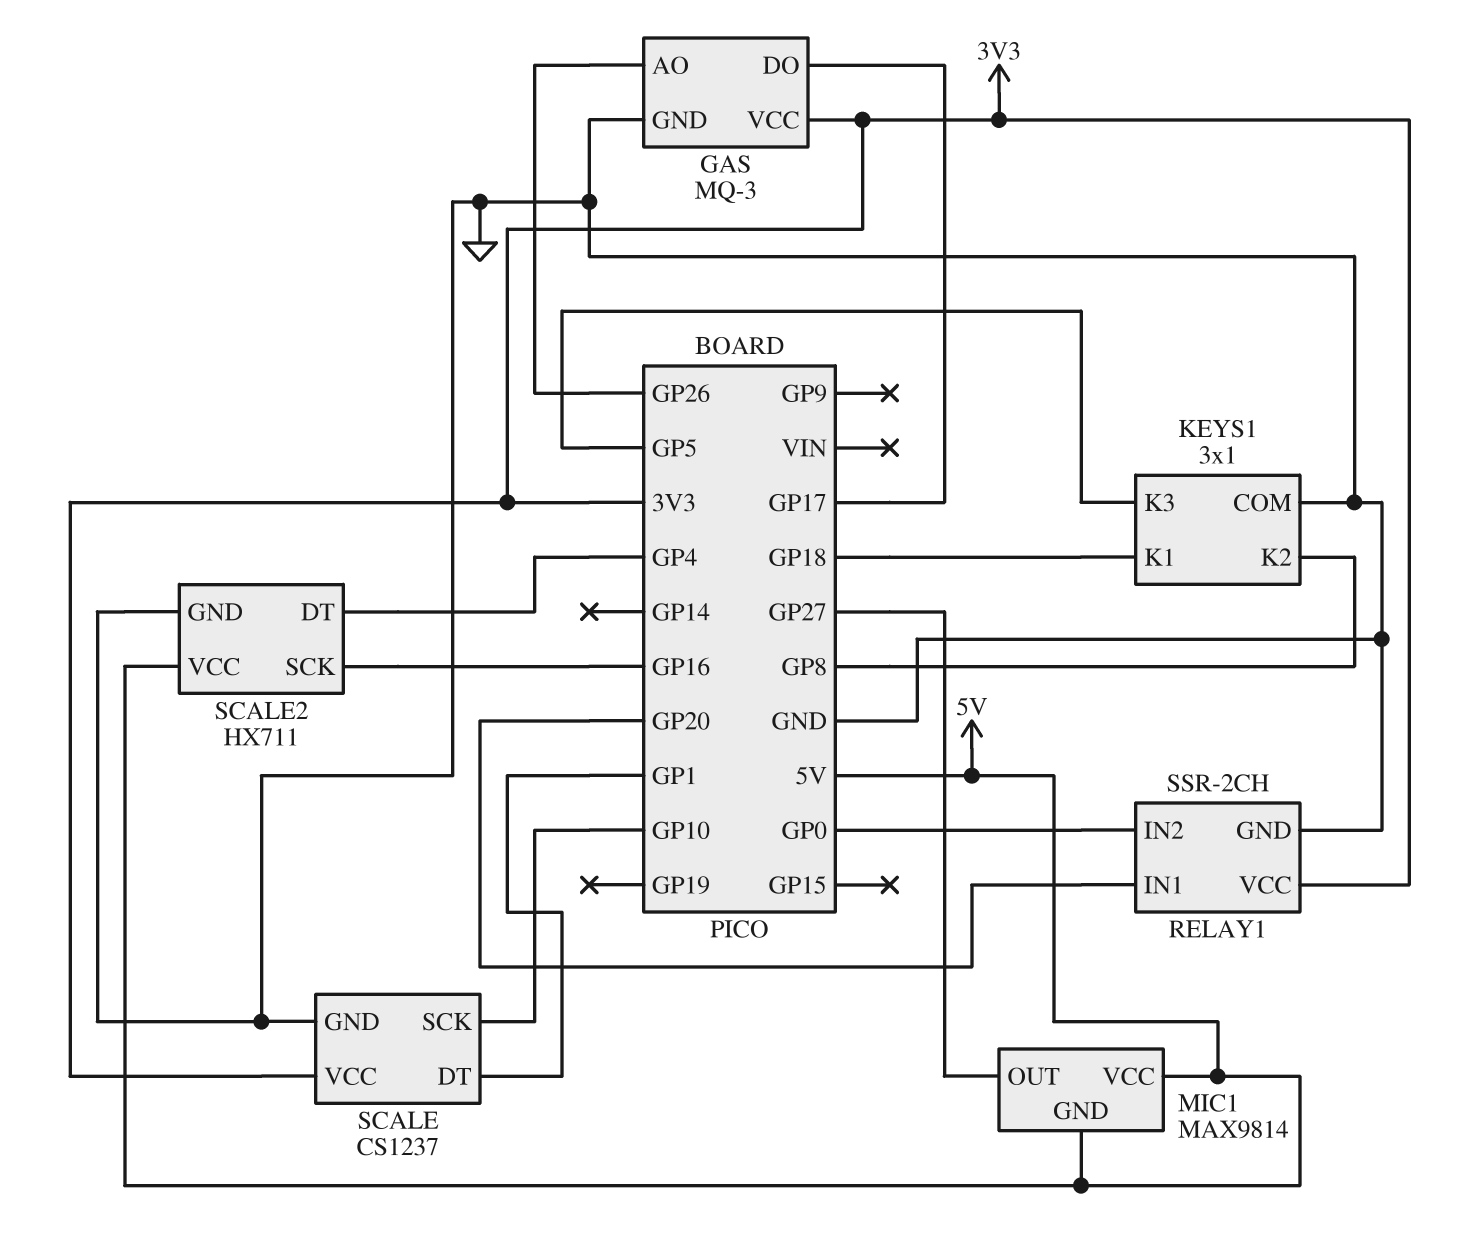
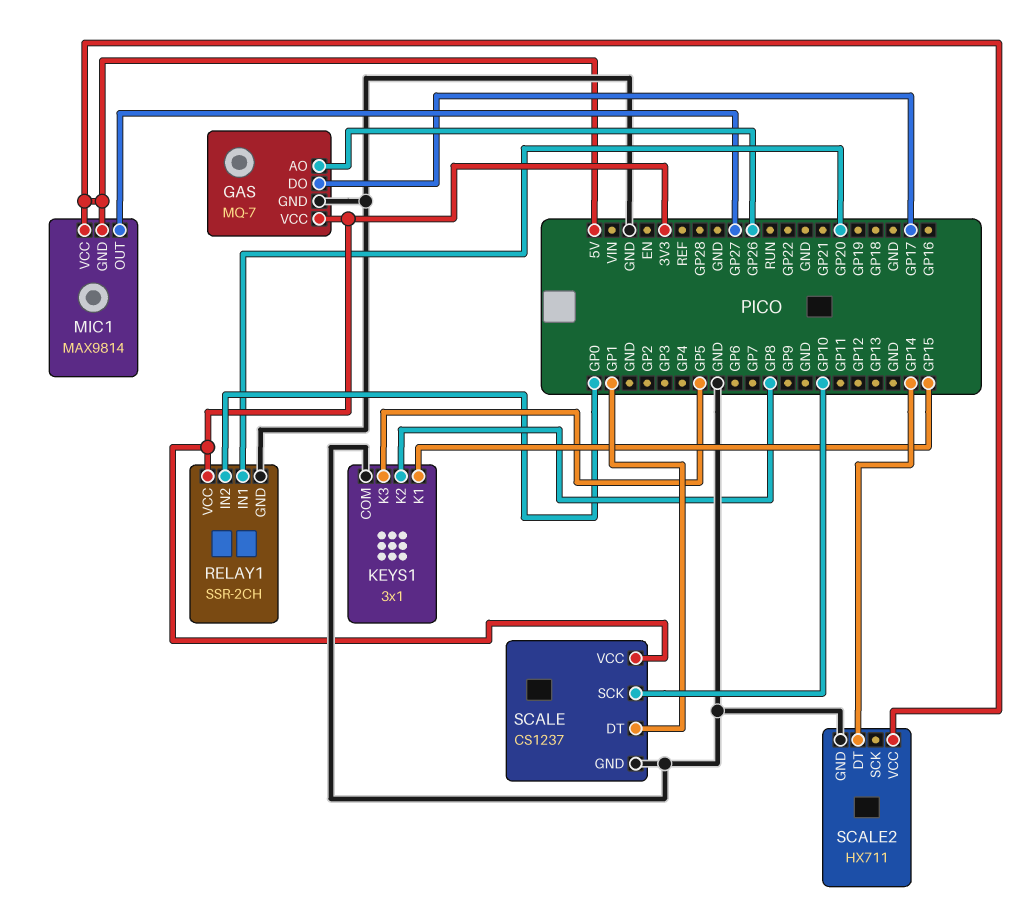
GAS: MQ-3 -> MQ-7
KEYS1 pin K1: GP18 -> GP15
SCALE2 pin DT: GP4 -> GP14
SCALE2 pin SCK: GP16 -> none

